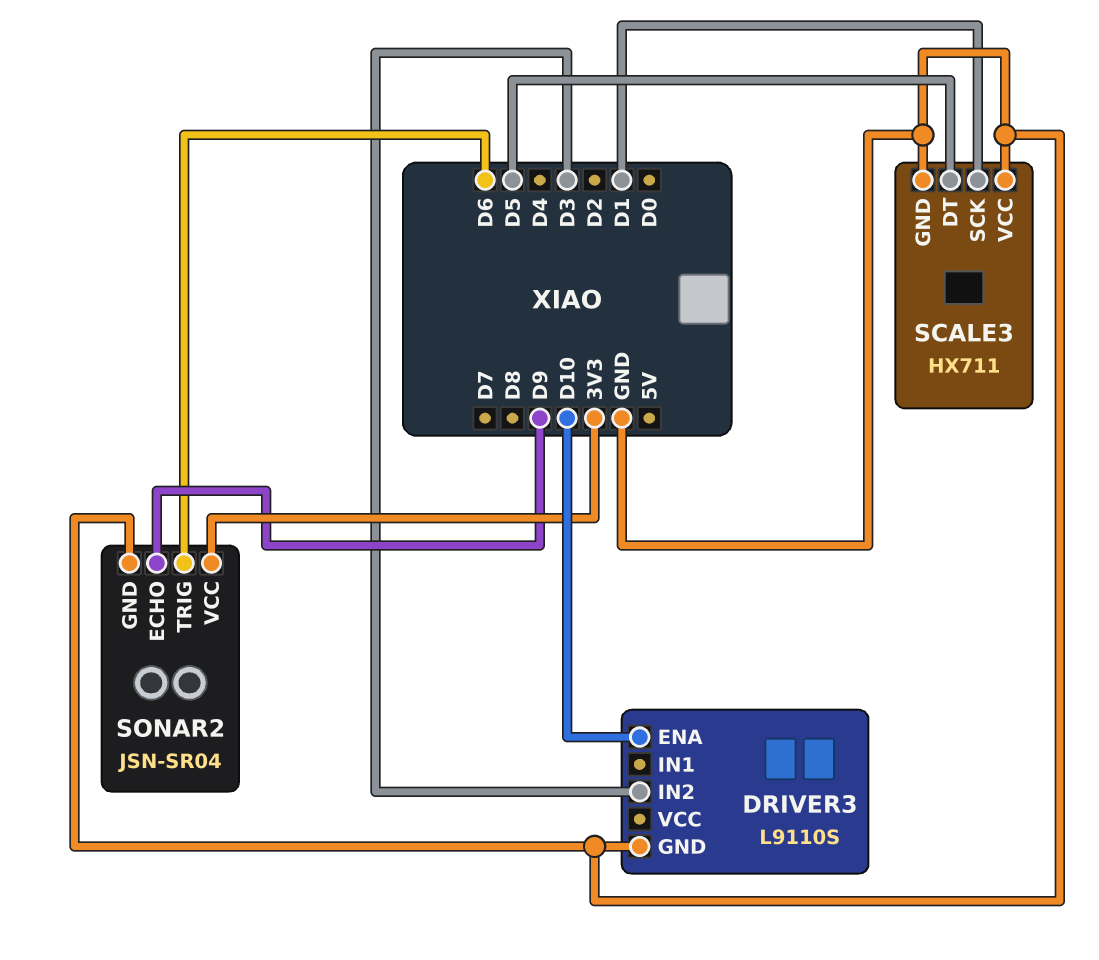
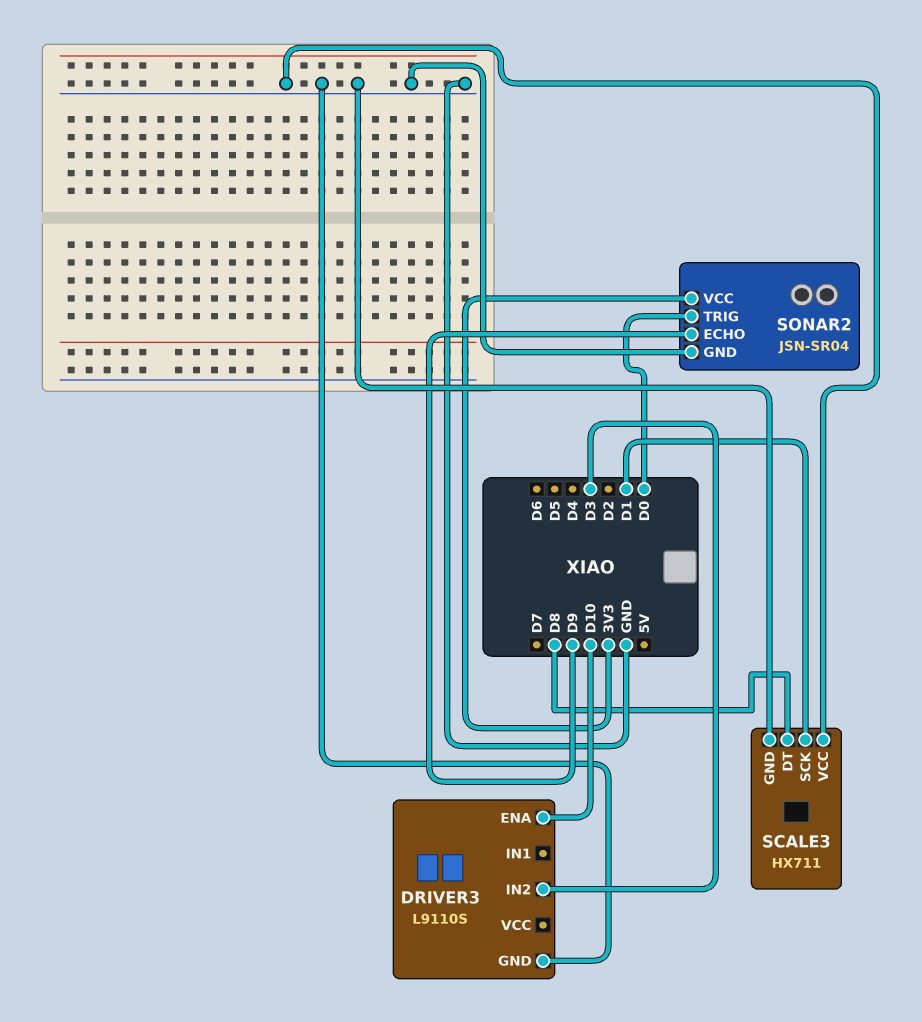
SCALE3 pin DT: D5 -> D8
SONAR2 pin TRIG: D6 -> D0

